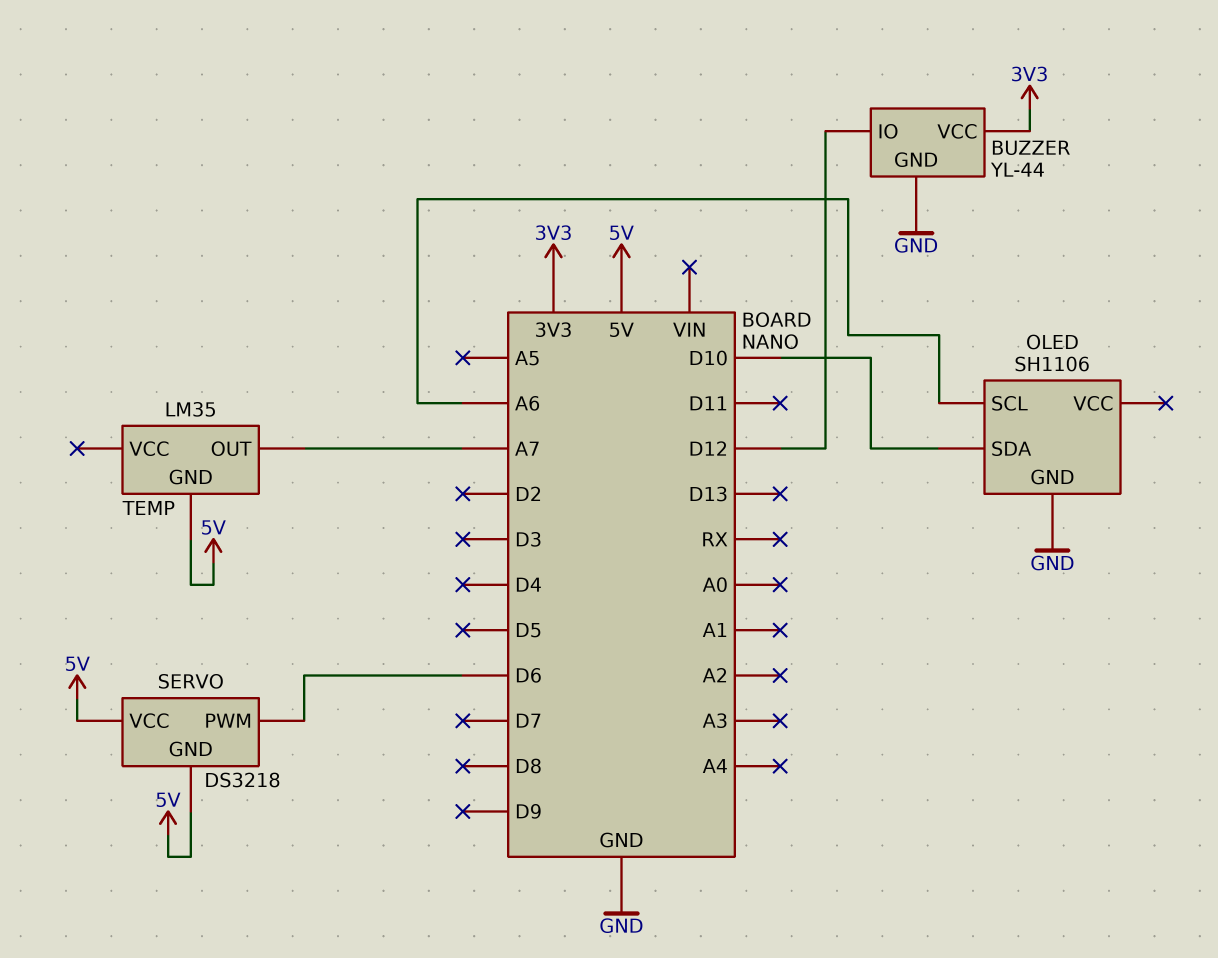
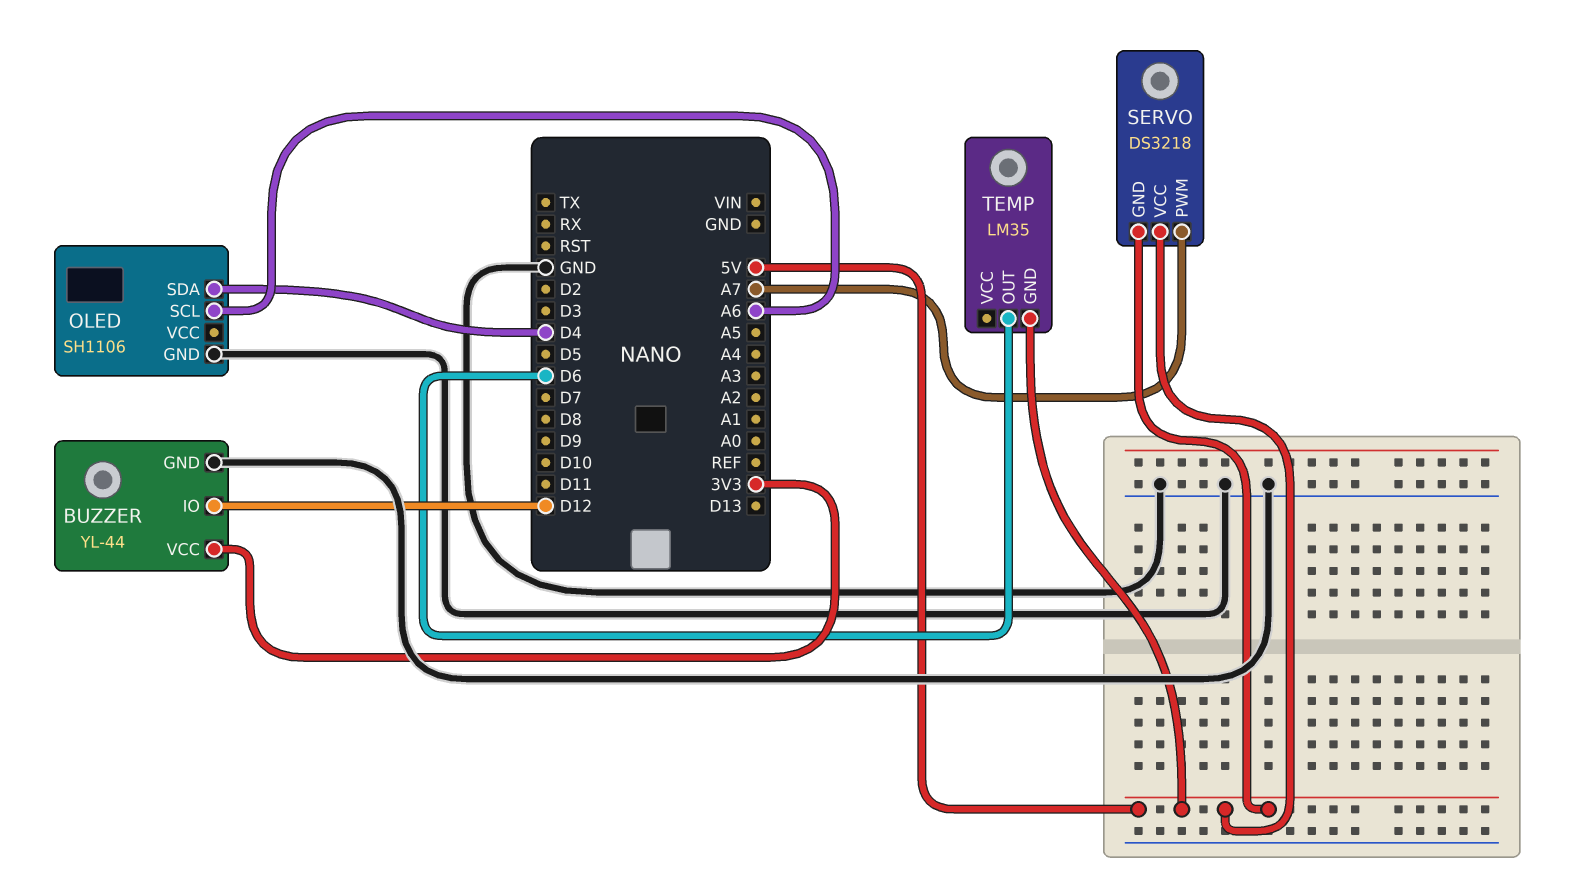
OLED pin SDA: D10 -> D4
SERVO pin PWM: D6 -> A7
TEMP pin OUT: A7 -> D6

